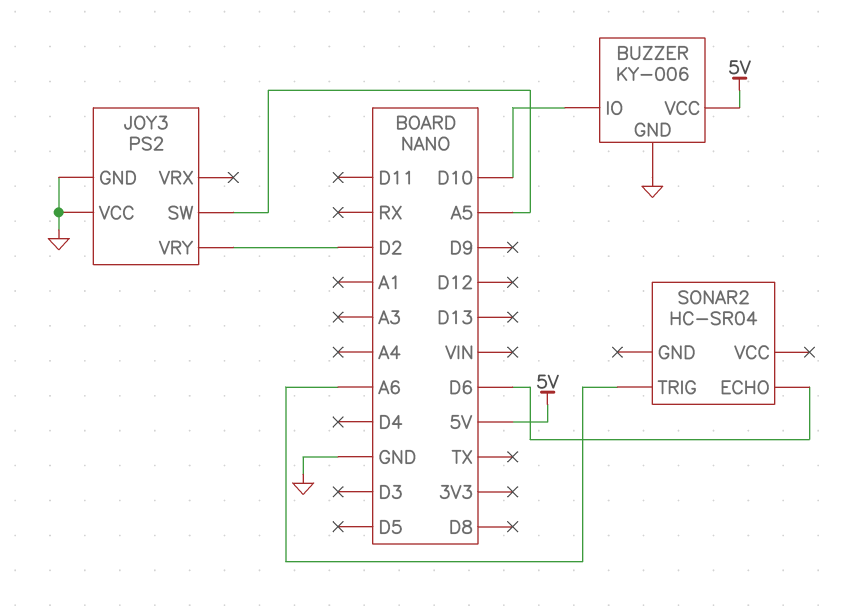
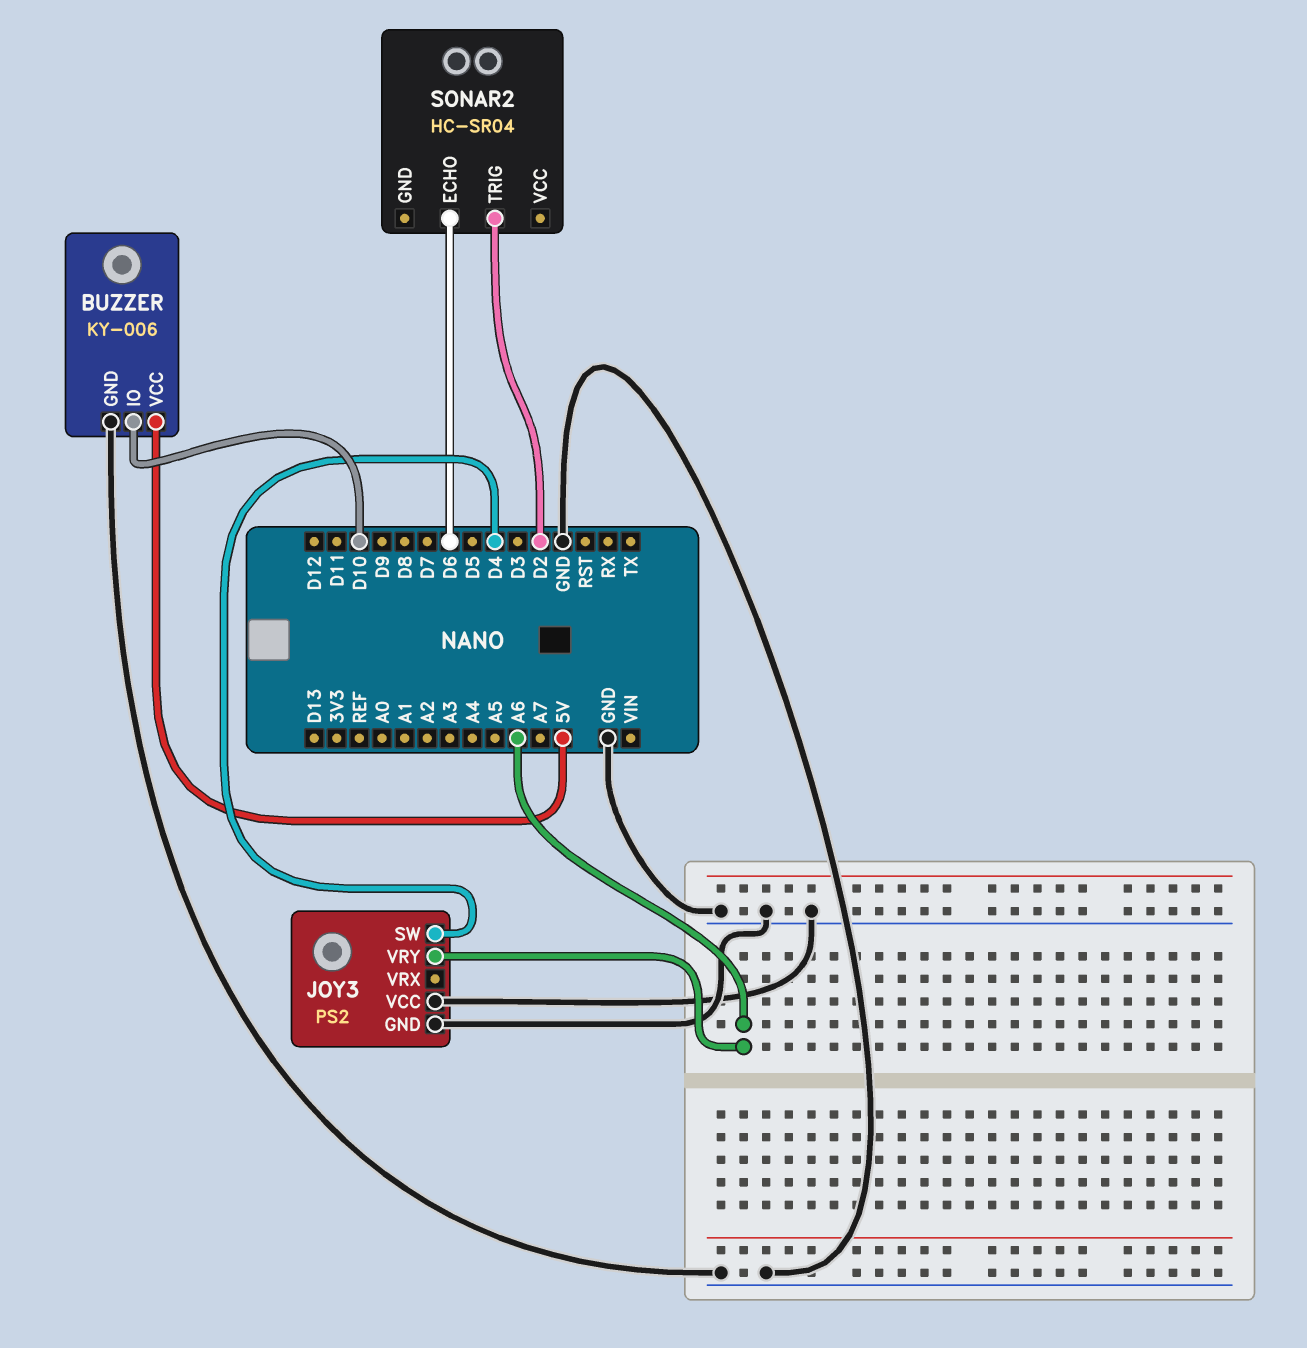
JOY3 pin SW: A5 -> D4
JOY3 pin VRY: D2 -> A6
SONAR2 pin TRIG: A6 -> D2

